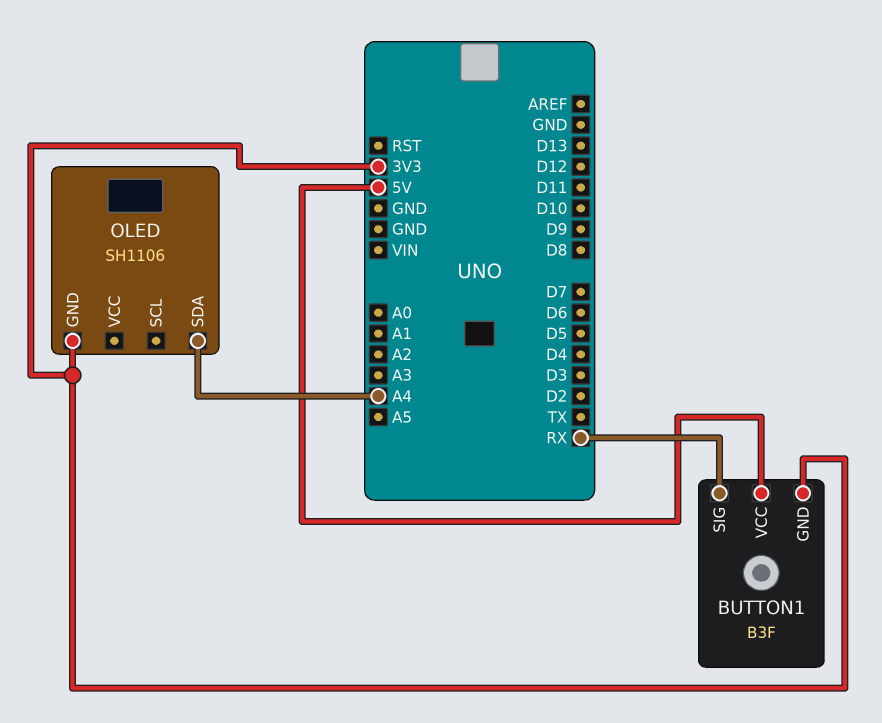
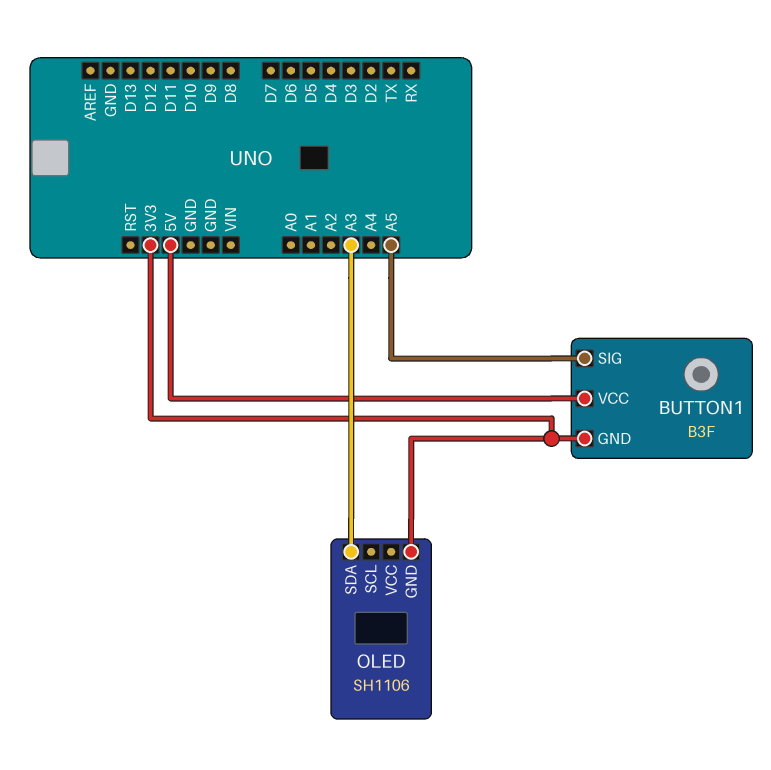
BUTTON1 pin SIG: RX -> A5
OLED pin SDA: A4 -> A3

